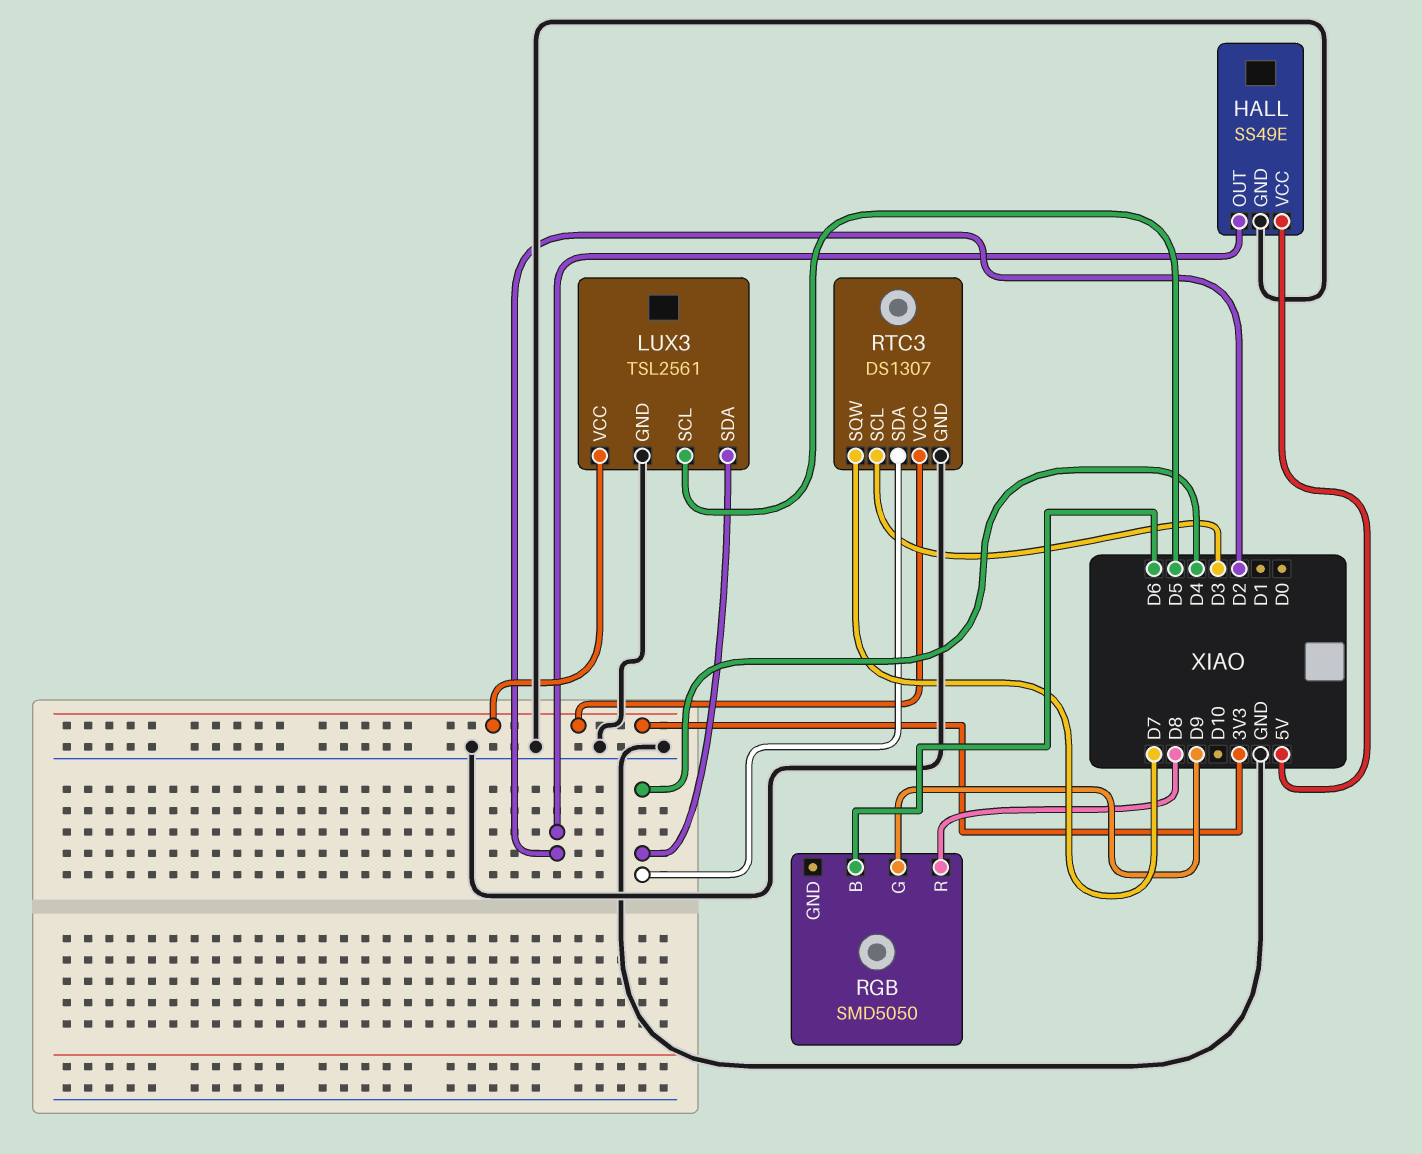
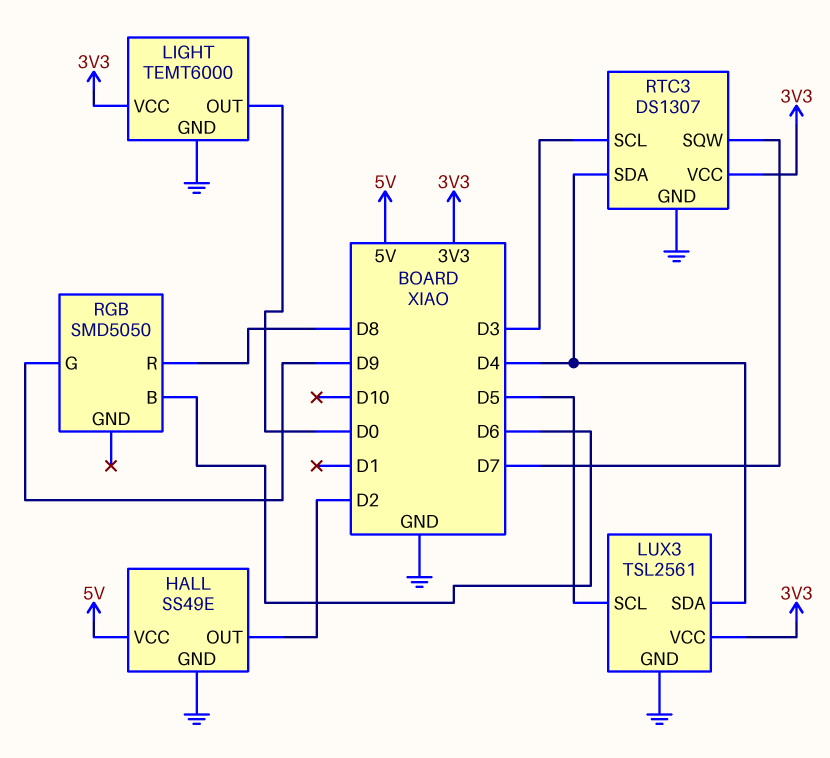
LIGHT: none -> TEMT6000
LIGHT pin GND: none -> GND
LIGHT pin OUT: none -> D0
LIGHT pin VCC: none -> 3V3

